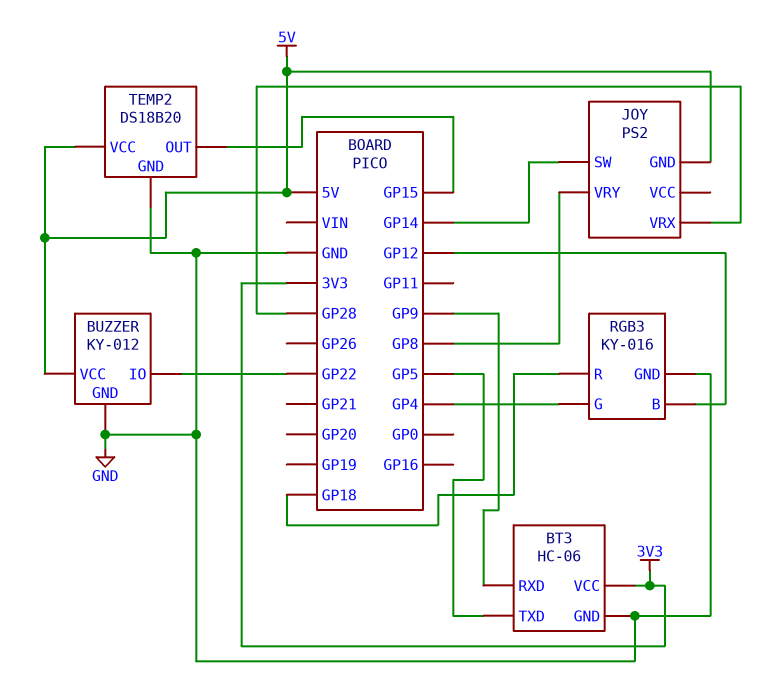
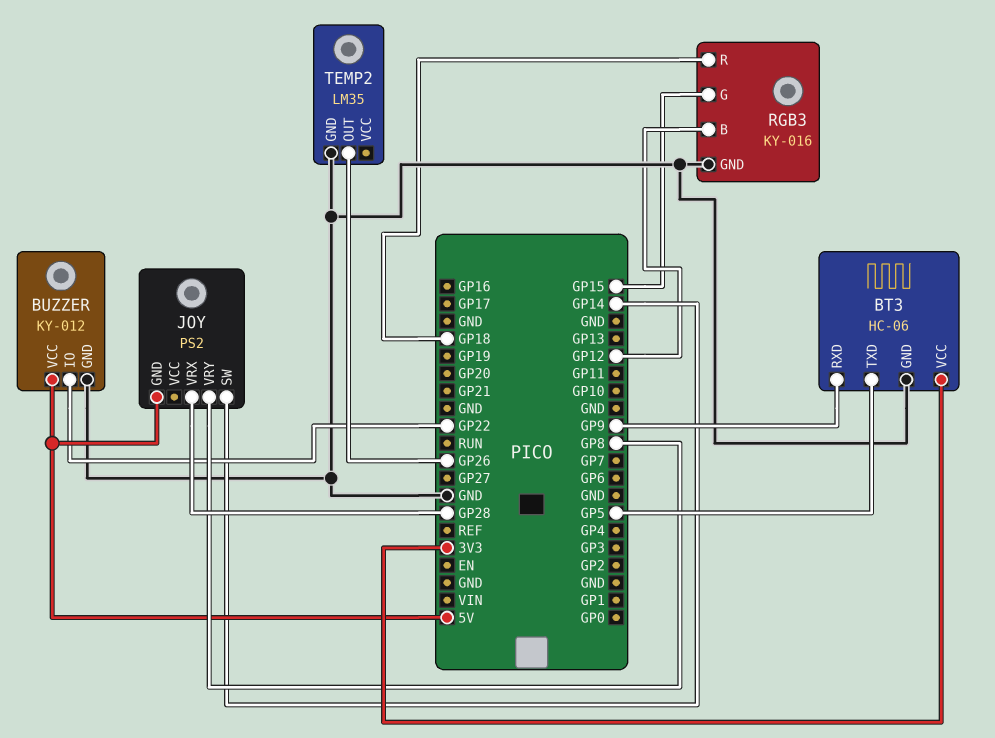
RGB3 pin G: GP4 -> GP15
TEMP2: DS18B20 -> LM35
TEMP2 pin OUT: GP15 -> GP26
TEMP2 pin VCC: 5V -> none

